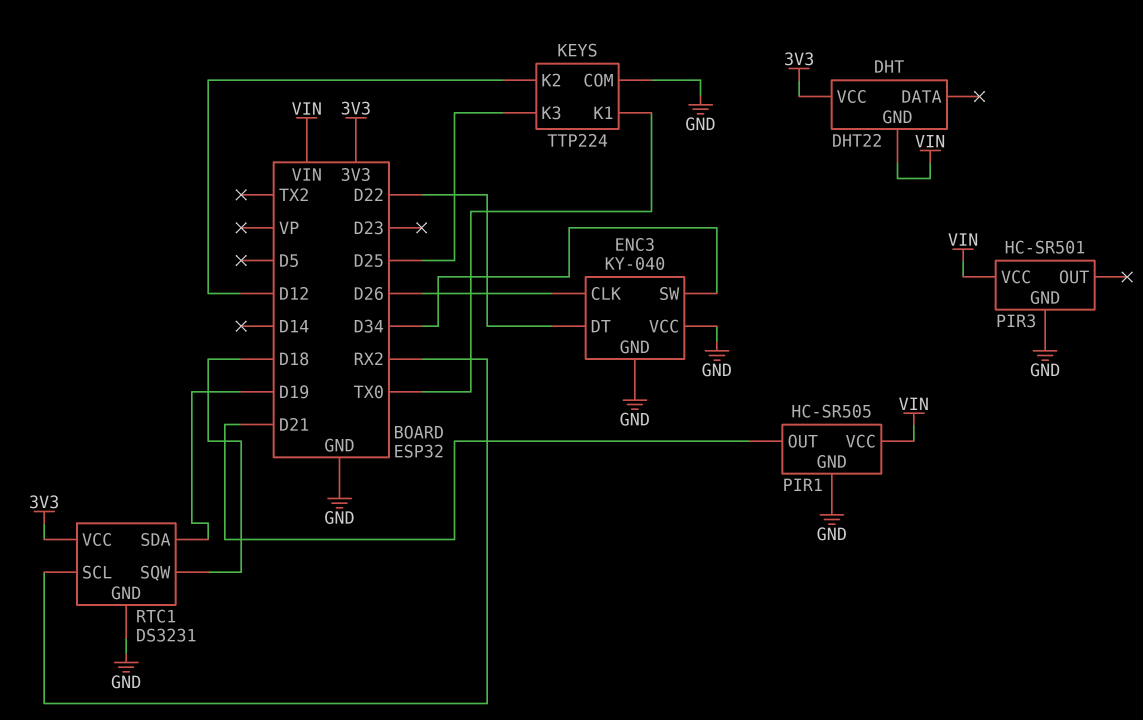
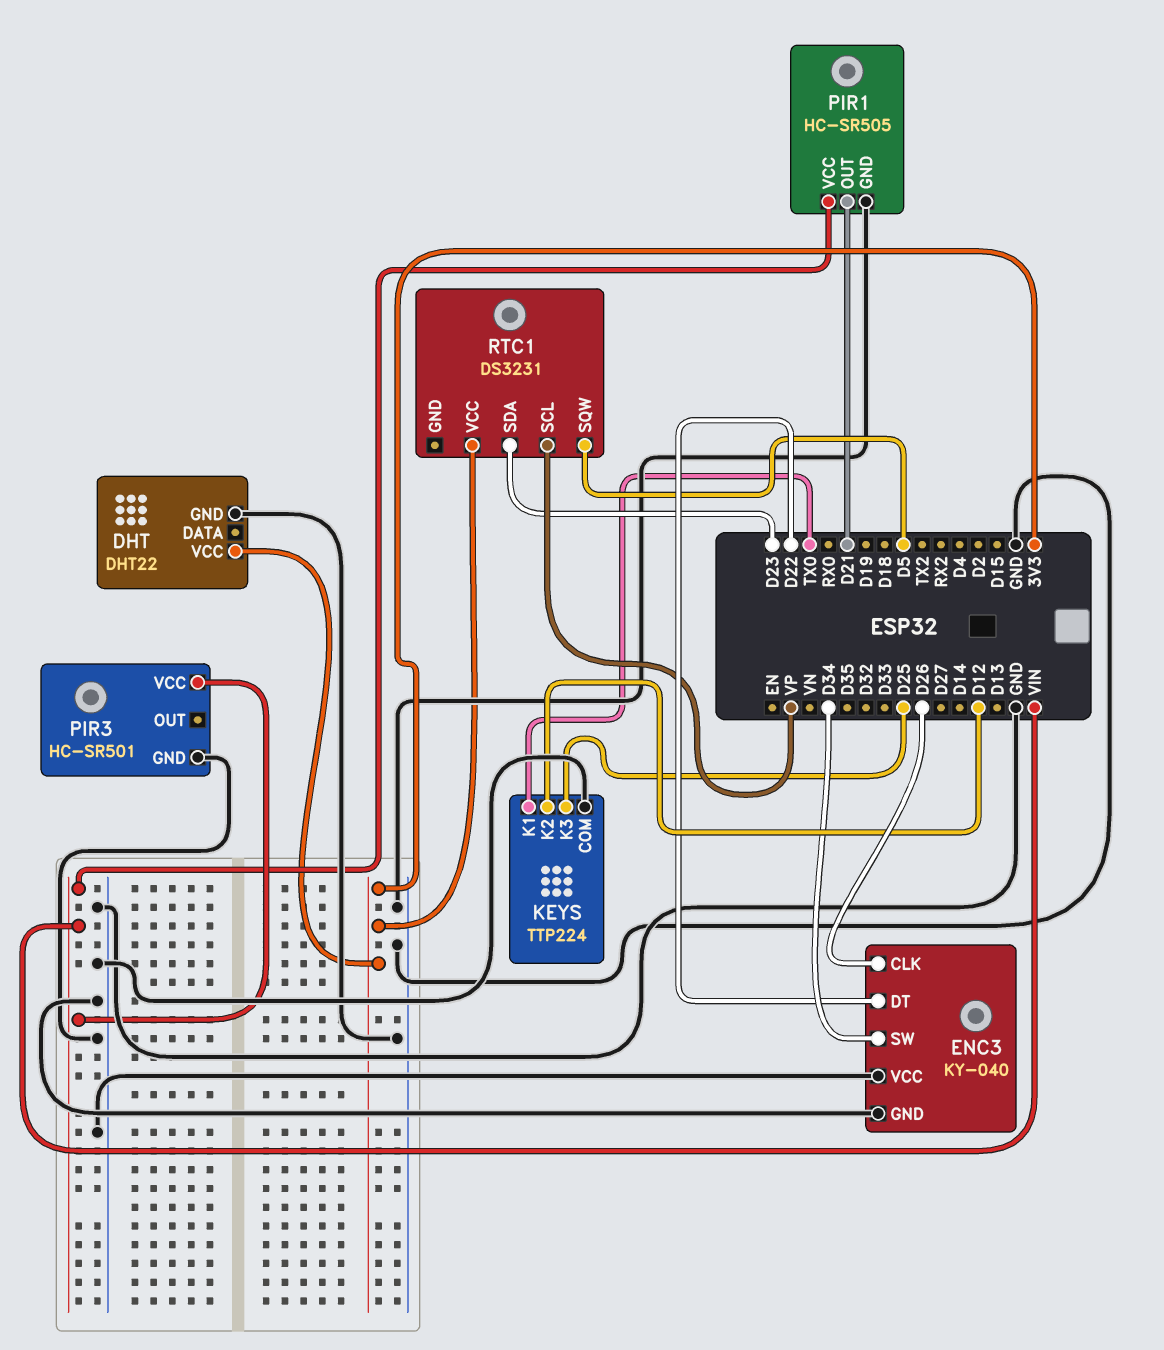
DHT pin GND: VIN -> GND
RTC1 pin GND: GND -> none
RTC1 pin SCL: RX2 -> VP
RTC1 pin SDA: D19 -> D23
RTC1 pin SQW: D18 -> D5

